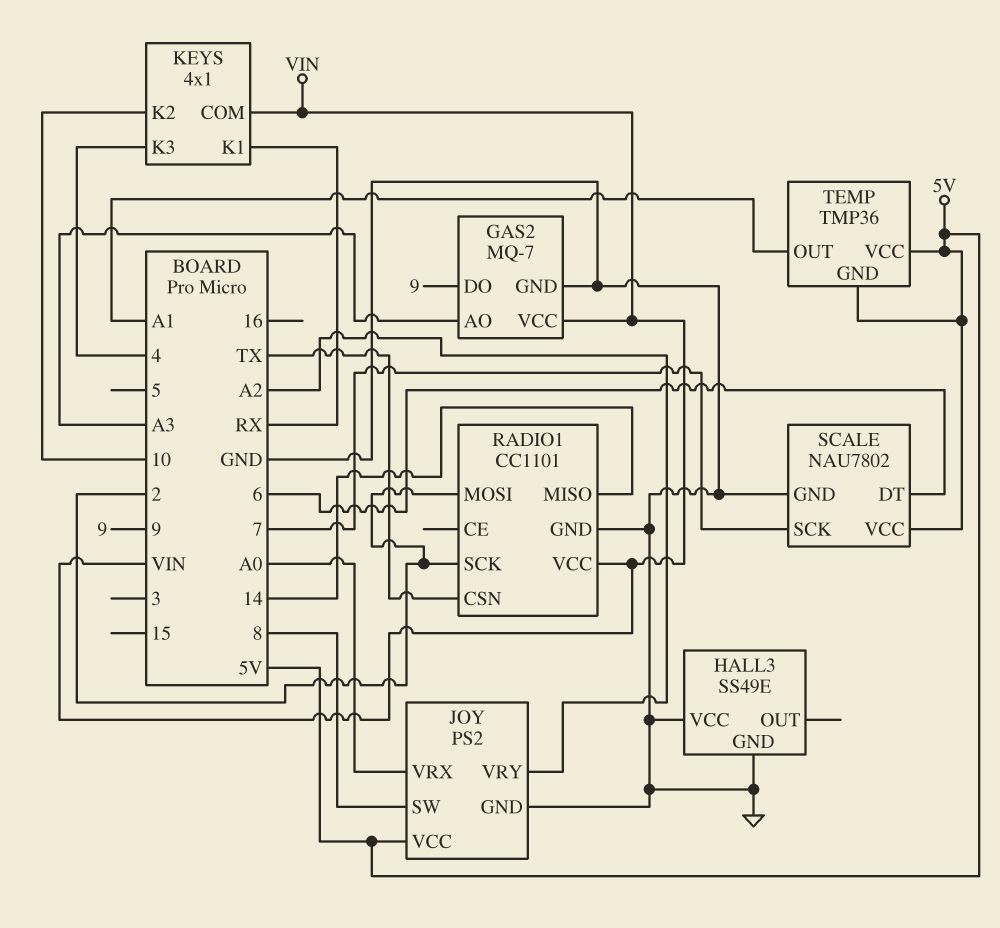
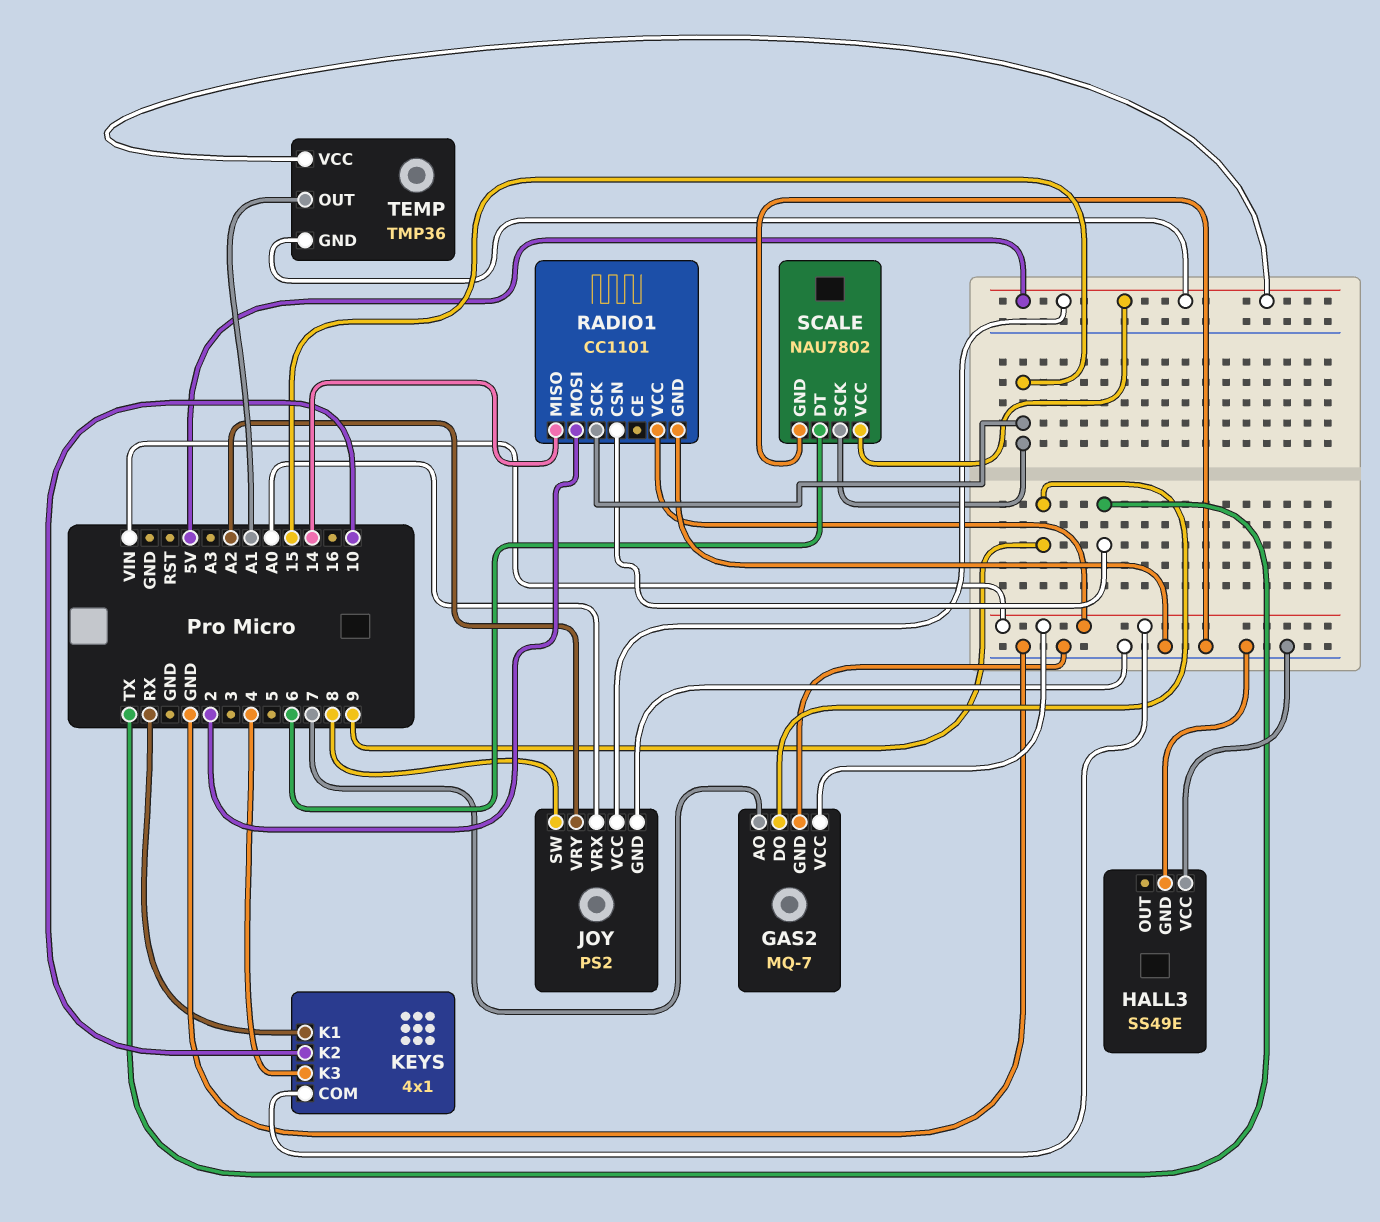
GAS2 pin AO: A3 -> 7
RADIO1 pin SCK: 2 -> 15
SCALE pin SCK: 7 -> 15

